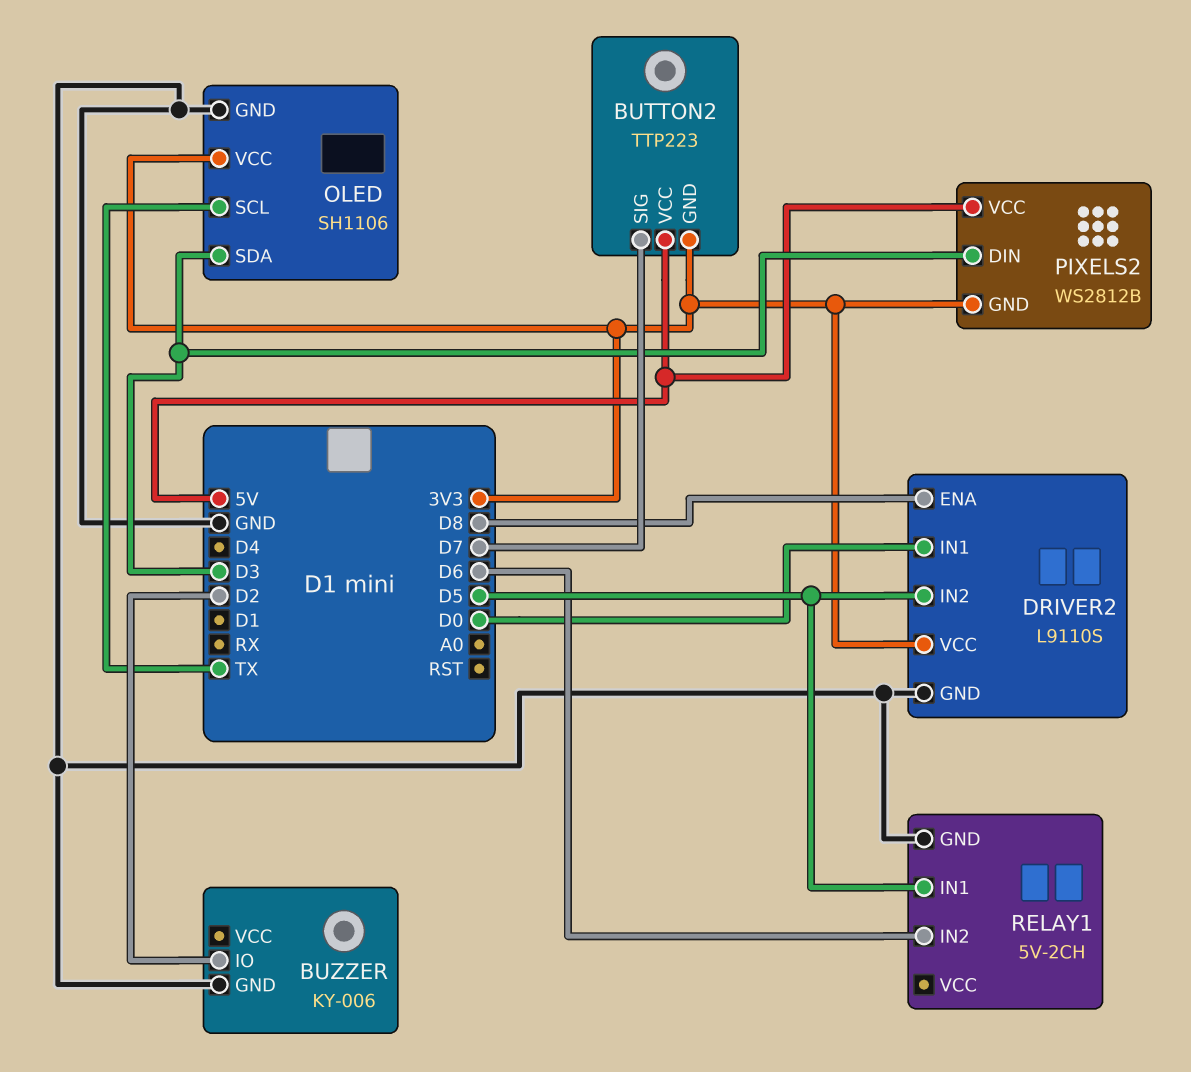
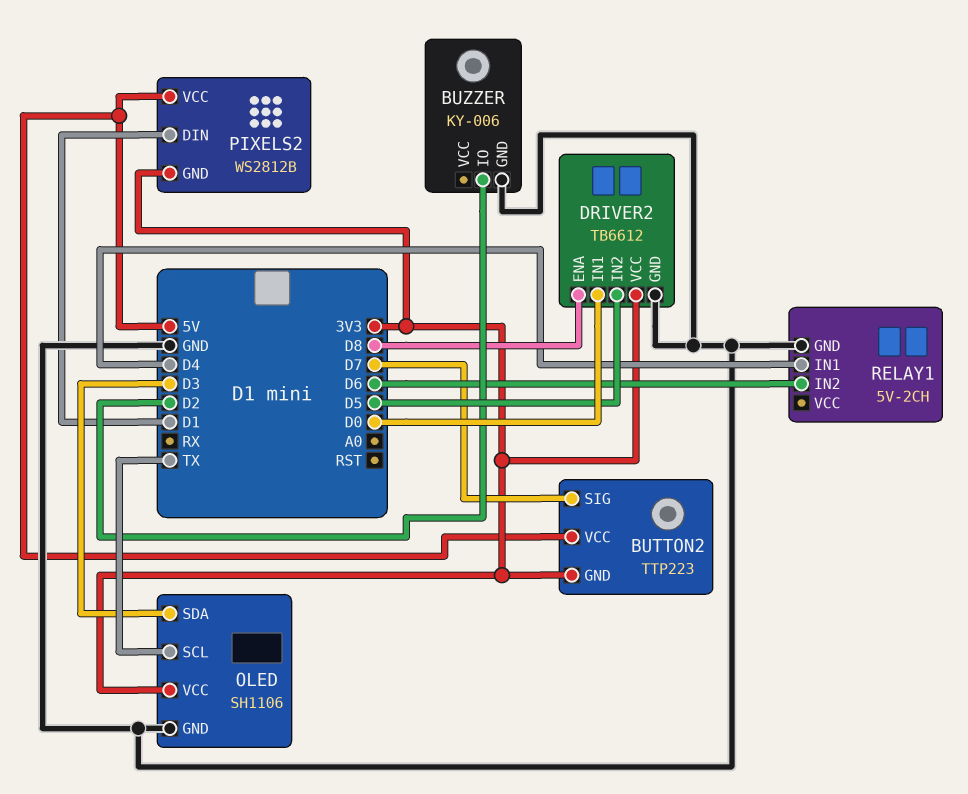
DRIVER2: L9110S -> TB6612
PIXELS2 pin DIN: D3 -> D1
RELAY1 pin IN1: D5 -> D4

